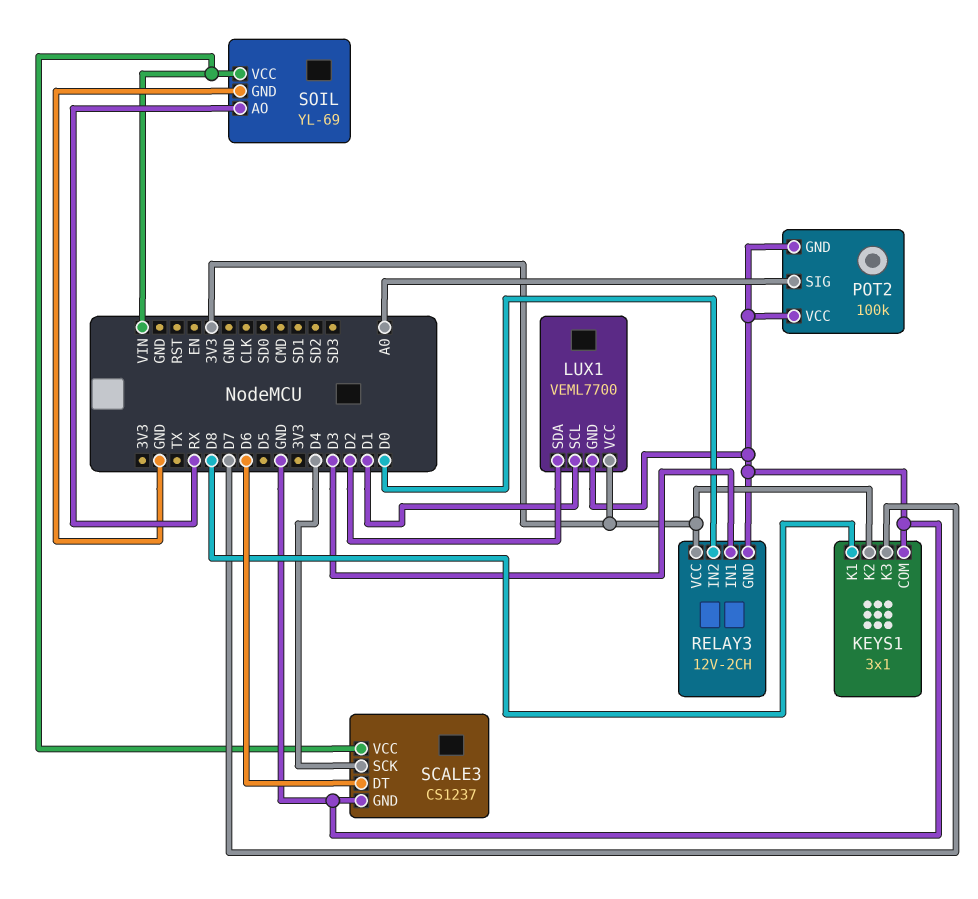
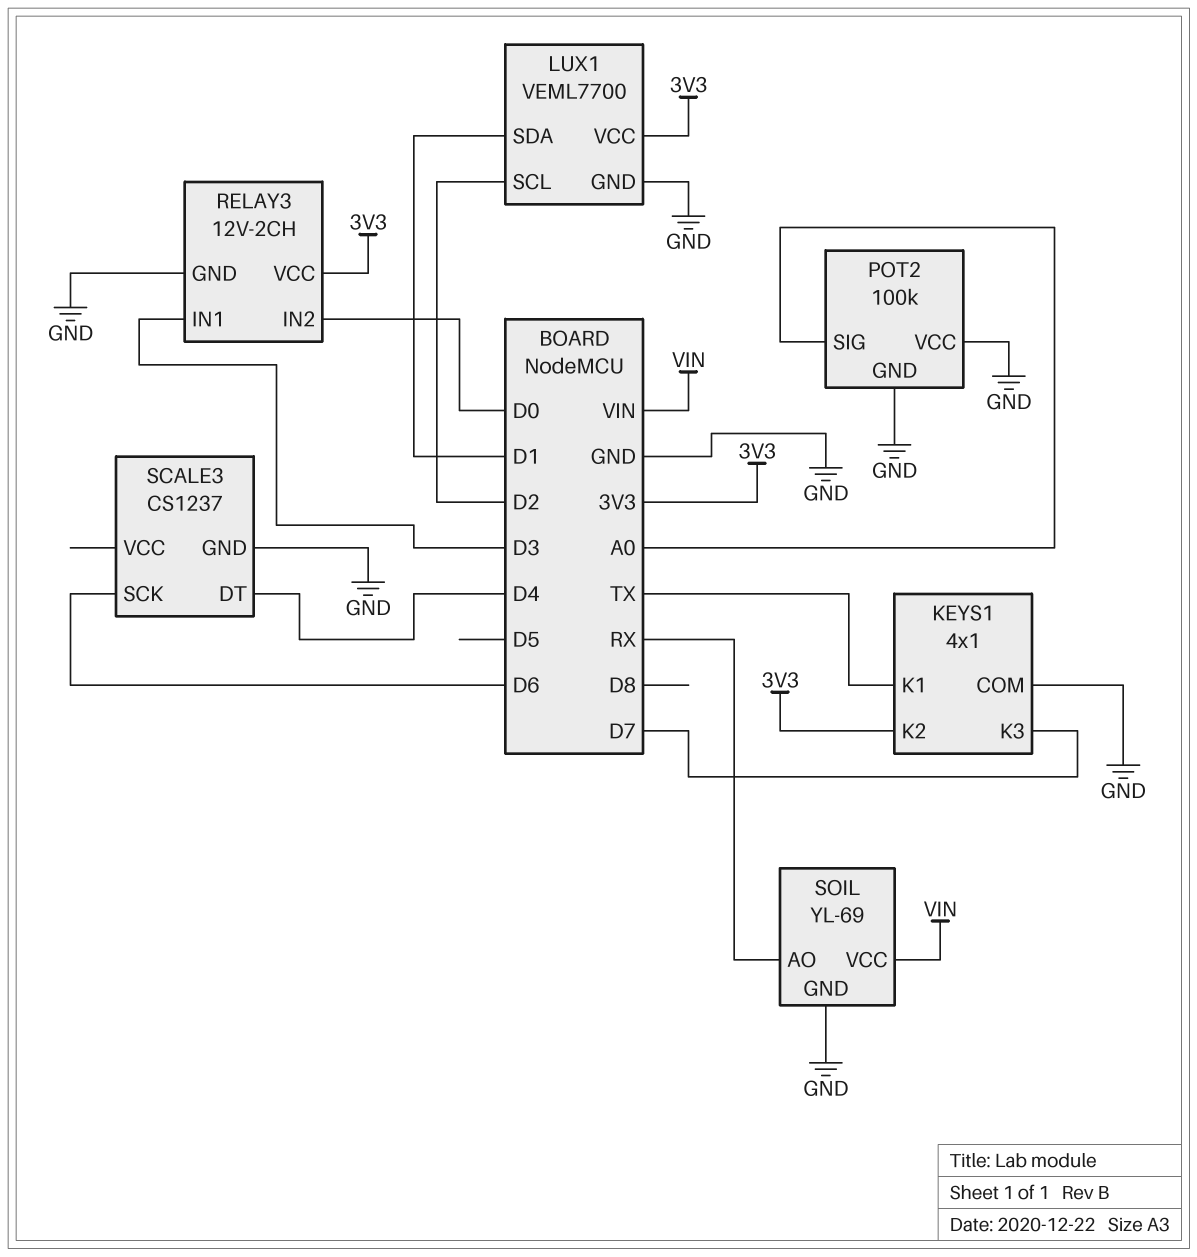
KEYS1: 3x1 -> 4x1
KEYS1 pin K1: D8 -> TX
LUX1 pin SCL: D1 -> D2
LUX1 pin SDA: D2 -> D1
SCALE3 pin DT: D6 -> D4
SCALE3 pin SCK: D4 -> D6
SCALE3 pin VCC: VIN -> none

